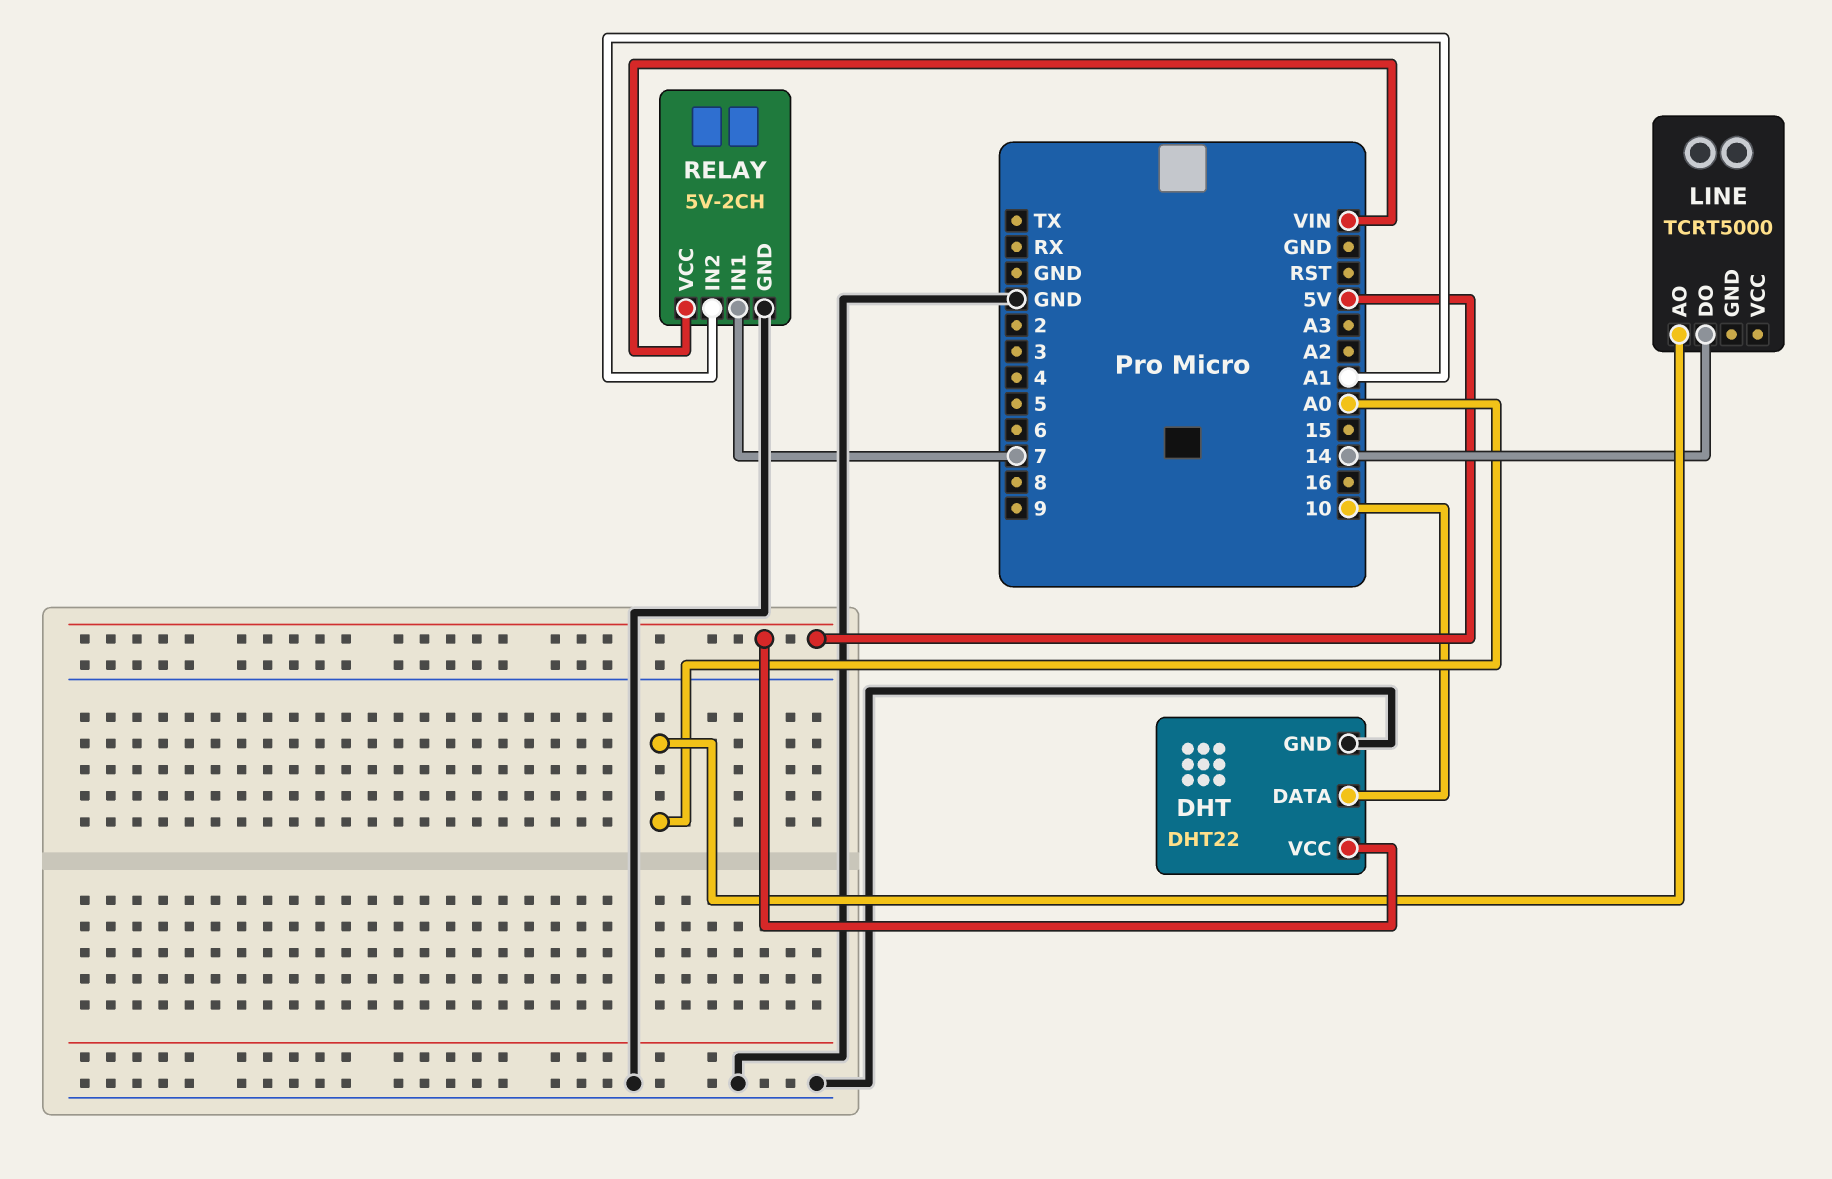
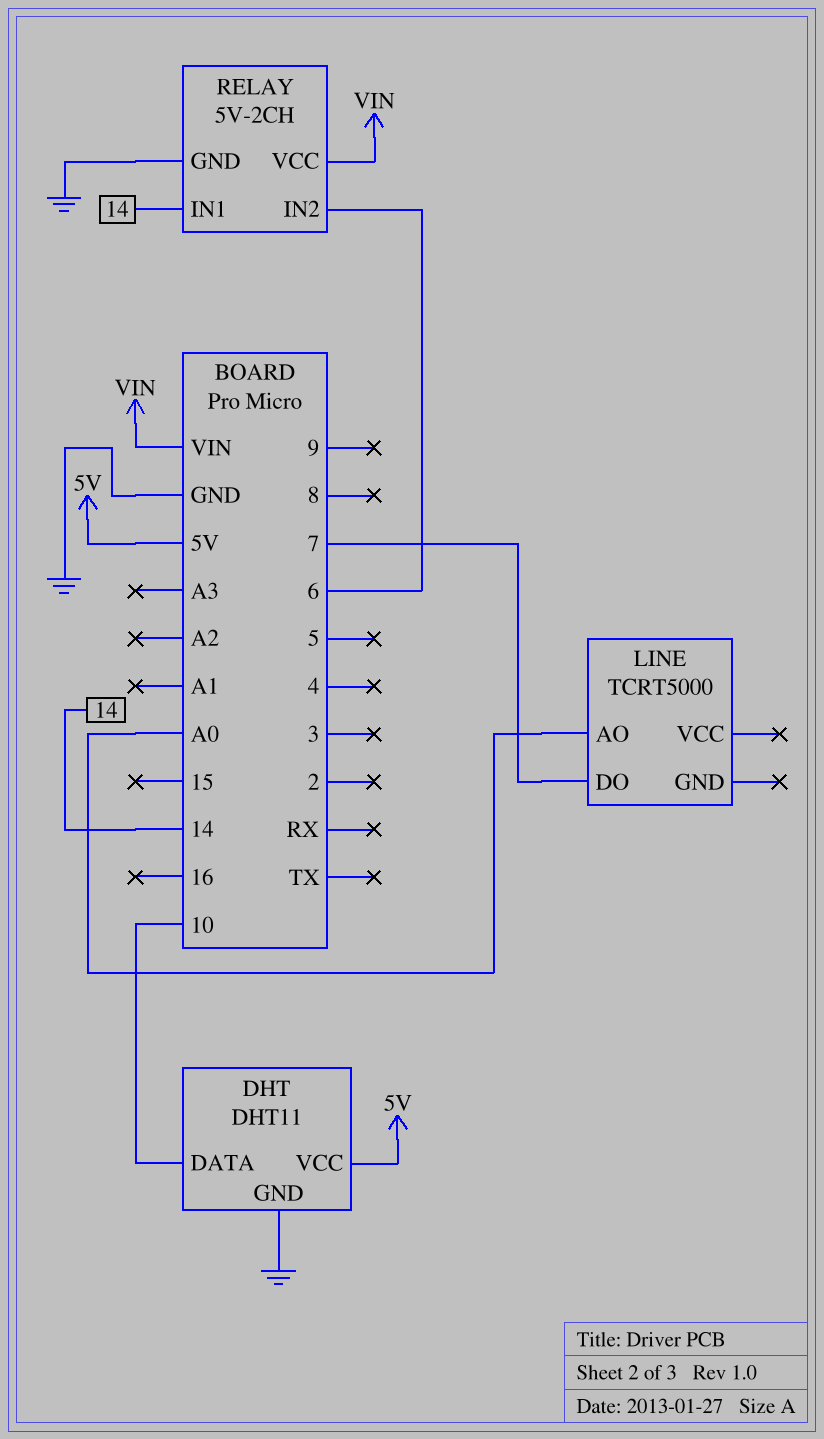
DHT: DHT22 -> DHT11
LINE pin DO: 14 -> 7
RELAY pin IN1: 7 -> 14
RELAY pin IN2: A1 -> 6

